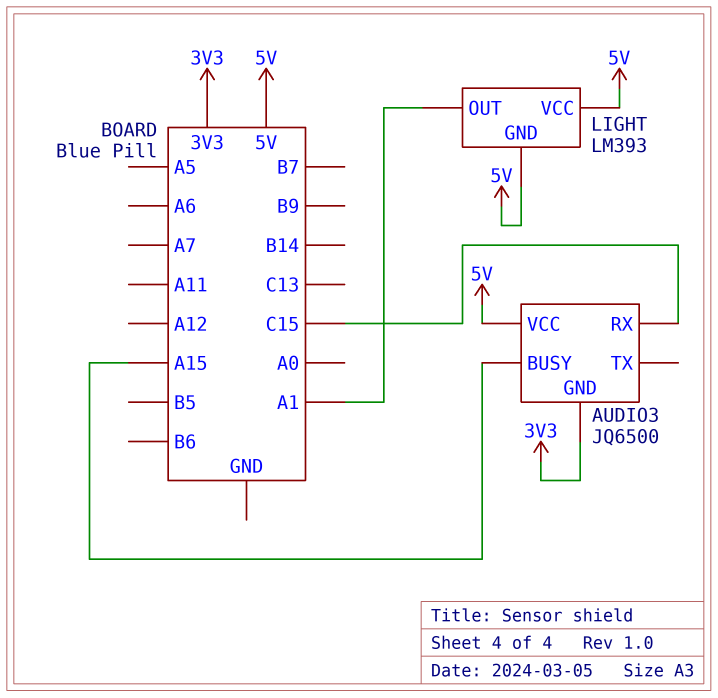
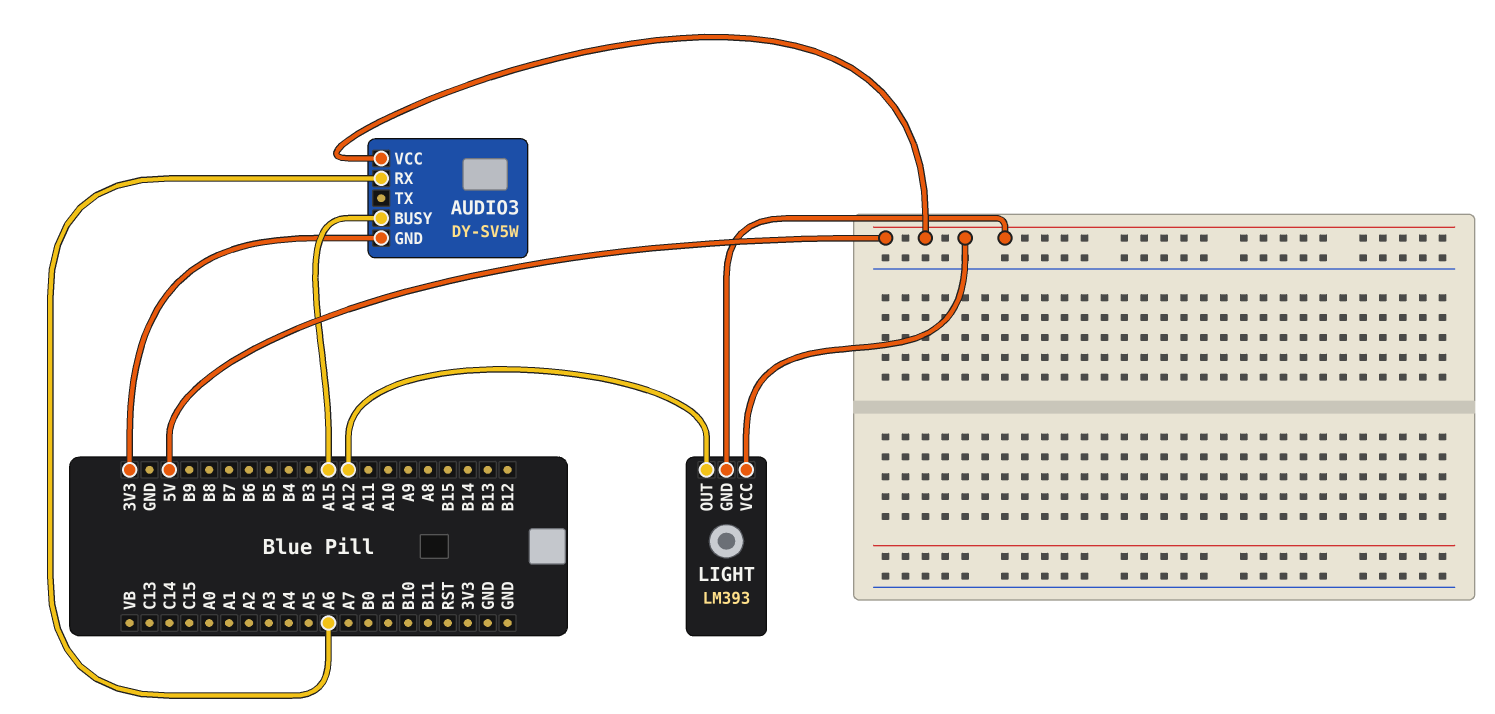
AUDIO3: JQ6500 -> DY-SV5W
AUDIO3 pin RX: C15 -> A6
LIGHT pin OUT: A1 -> A12

